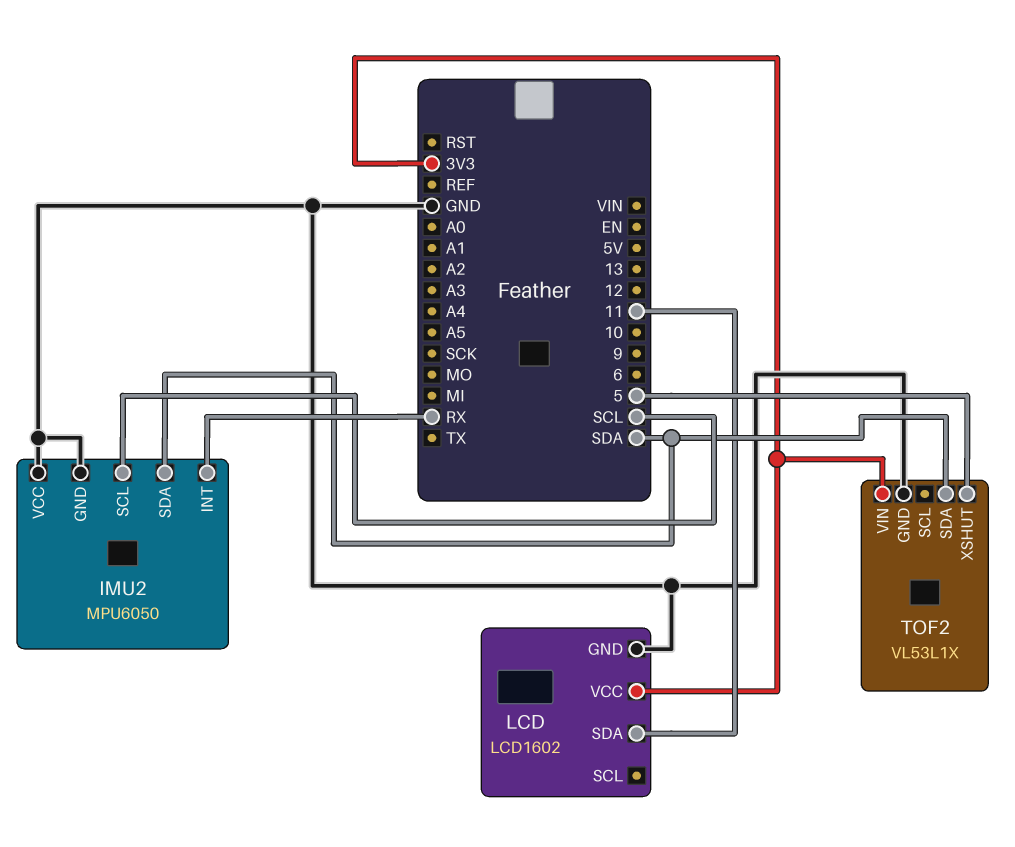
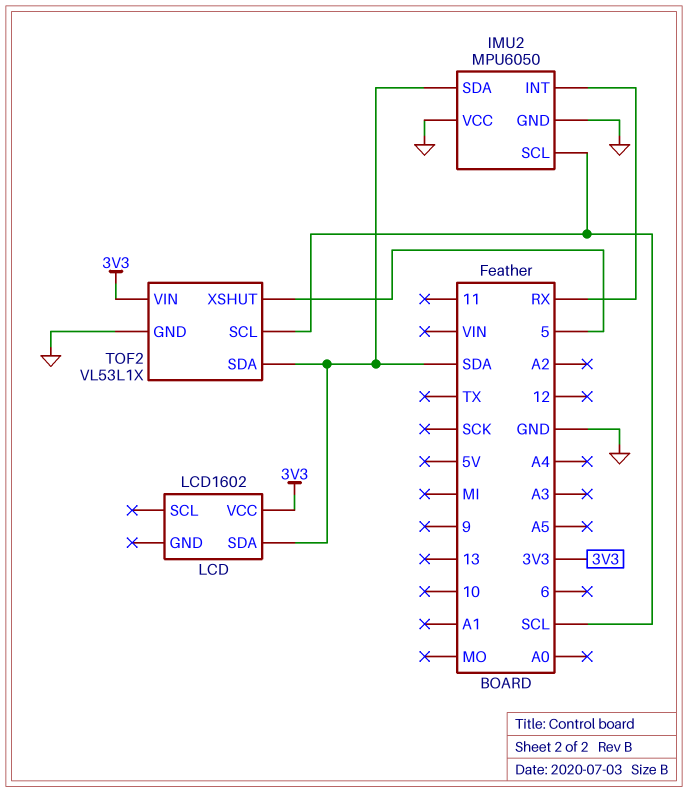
LCD pin GND: GND -> none
LCD pin SDA: 11 -> SDA
TOF2 pin SCL: none -> SCL

